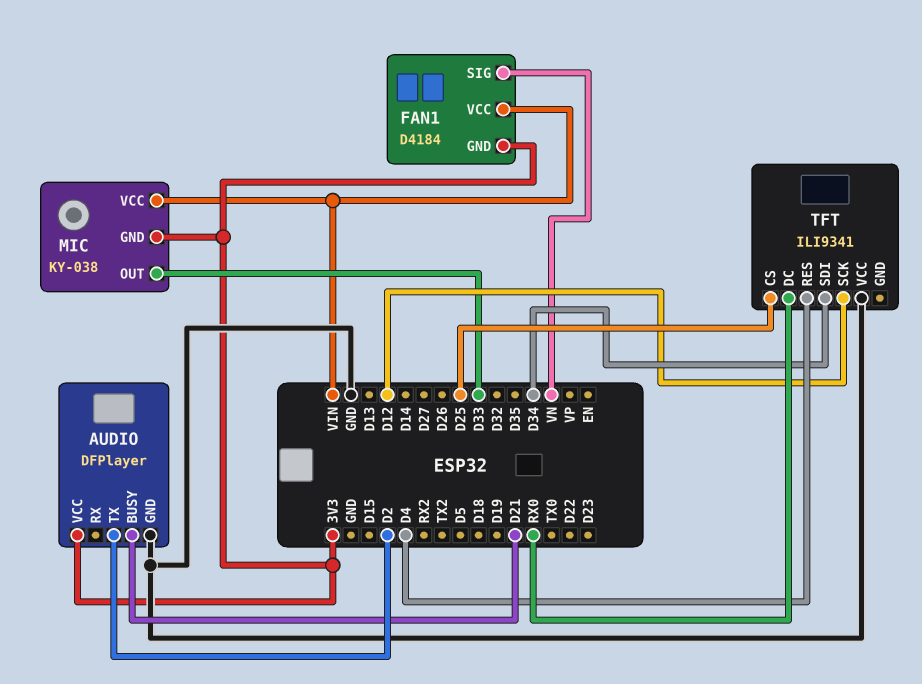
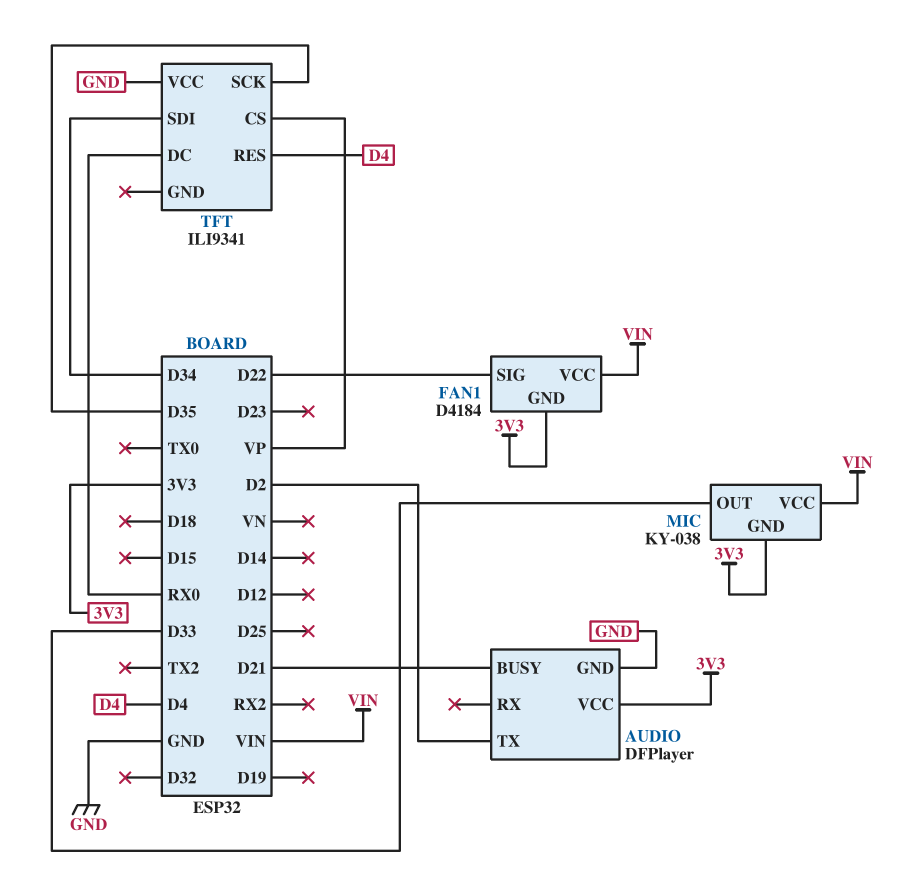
FAN1 pin SIG: VN -> D22
TFT pin CS: D25 -> VP
TFT pin SCK: D12 -> D35

